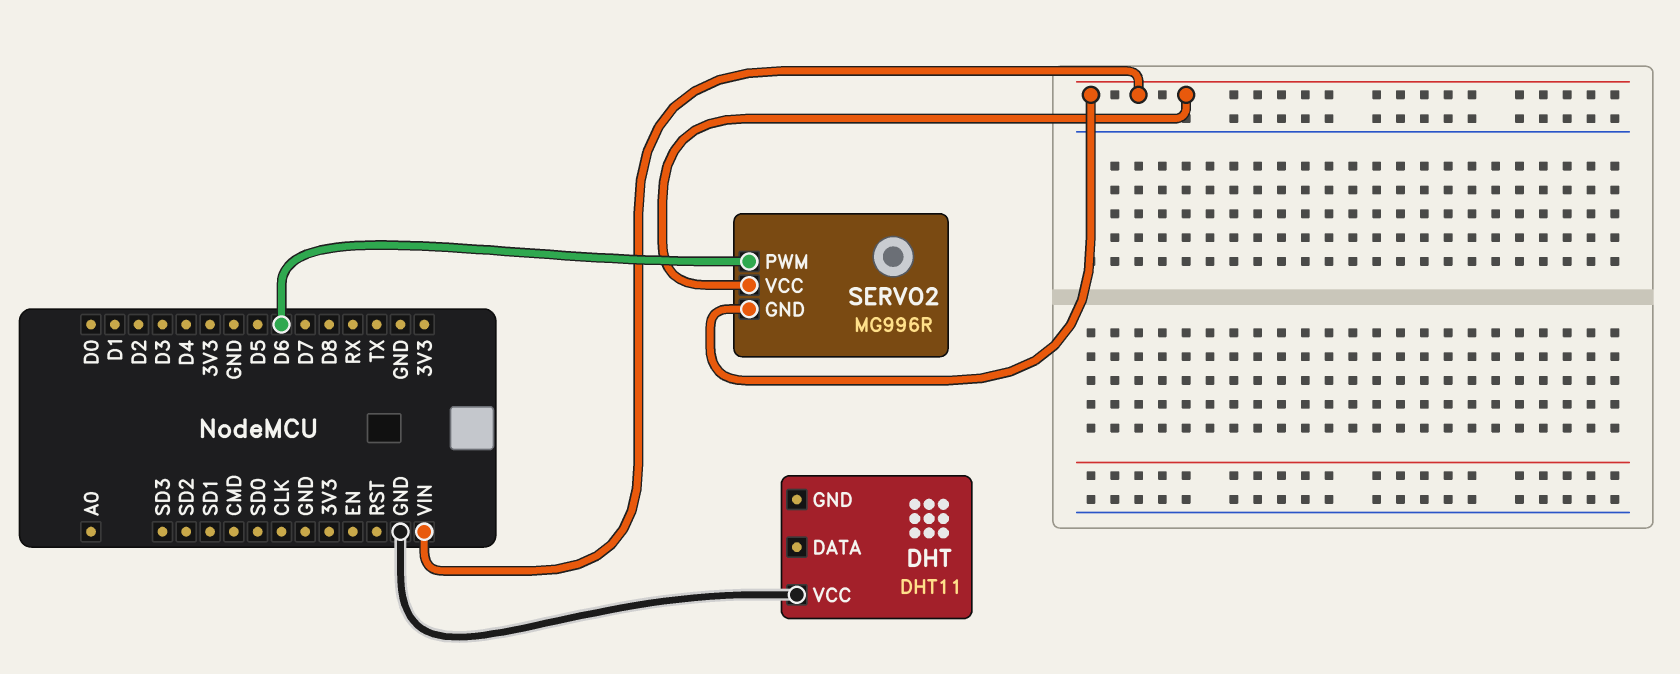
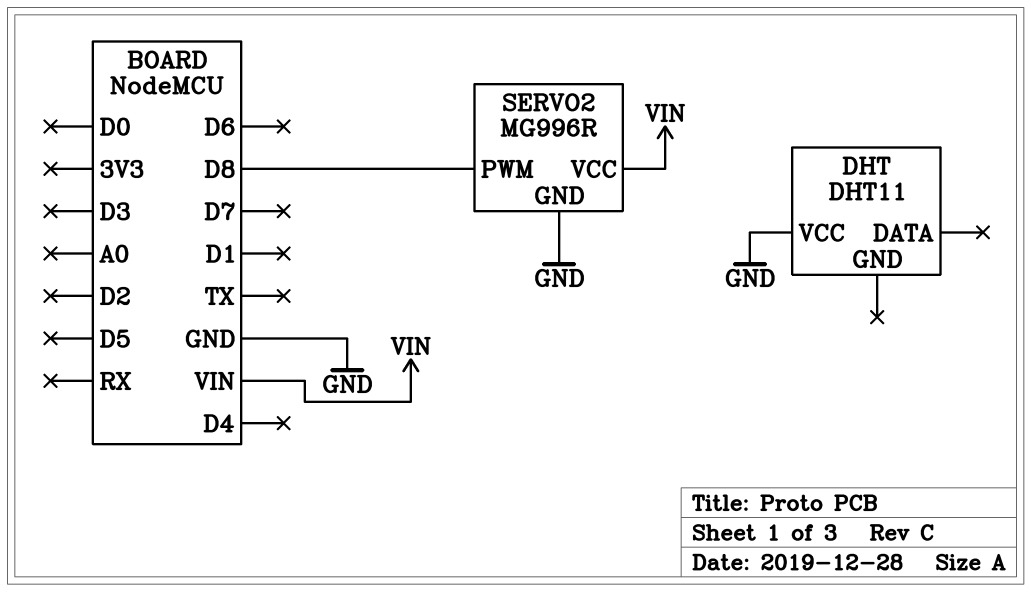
SERVO2 pin GND: VIN -> GND
SERVO2 pin PWM: D6 -> D8

